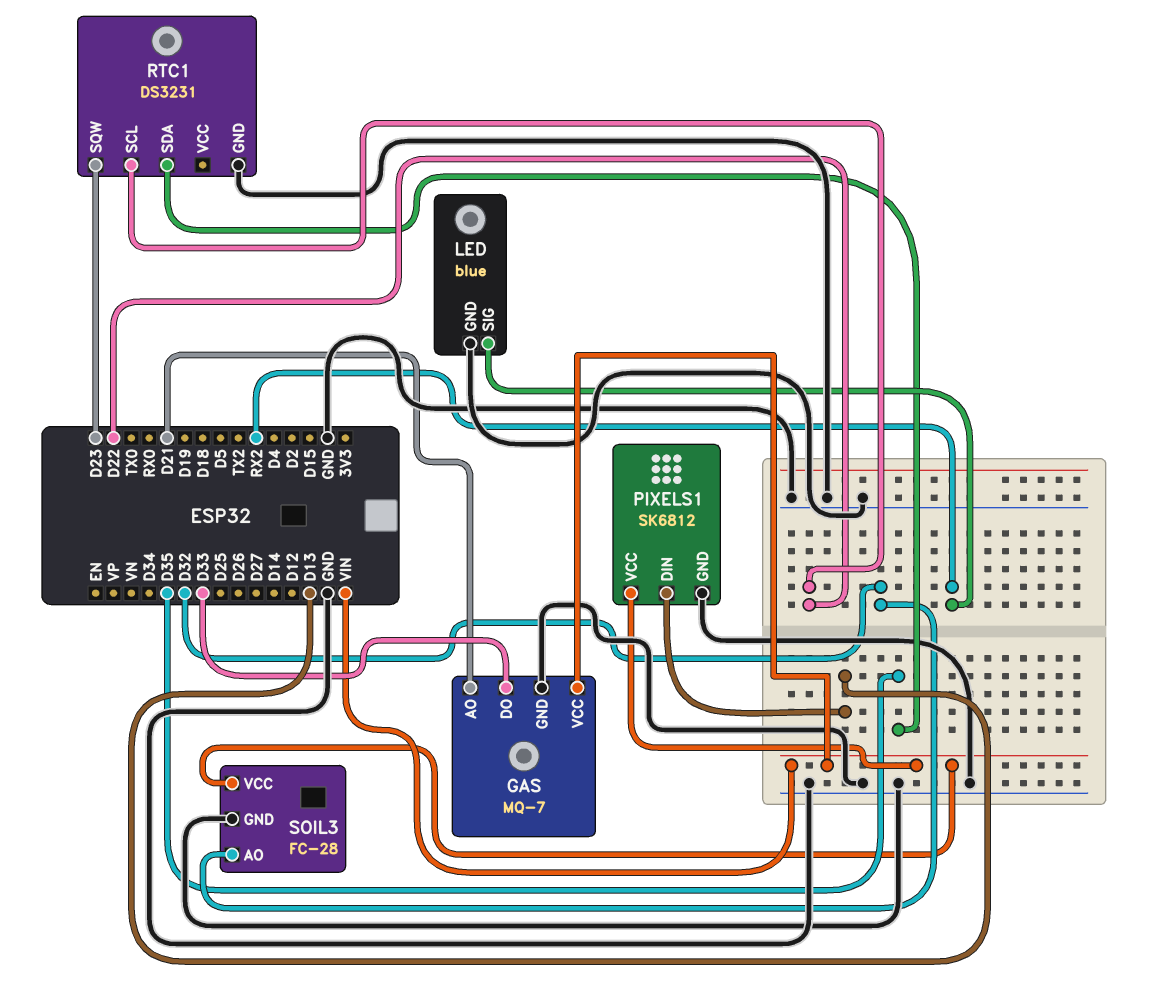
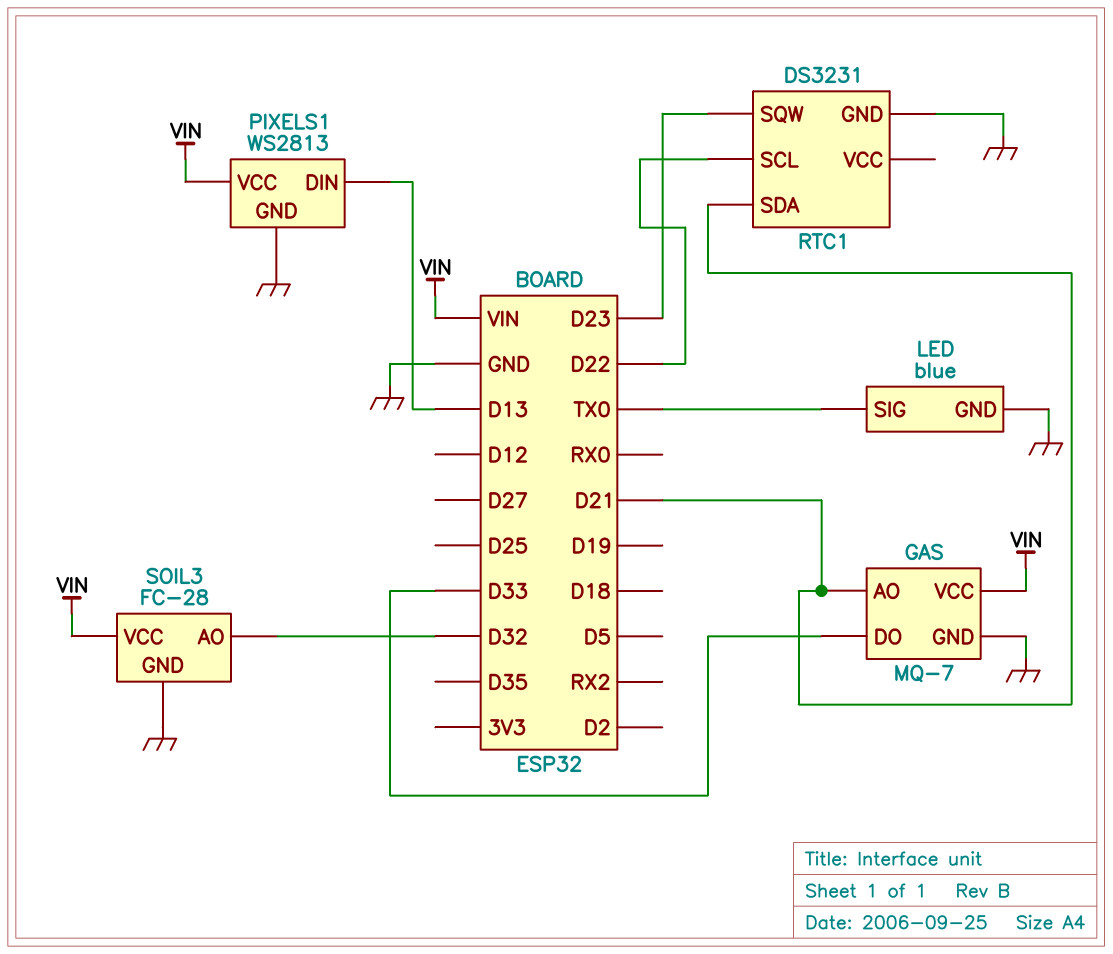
LED pin SIG: RX2 -> TX0
PIXELS1: SK6812 -> WS2813
RTC1 pin SDA: D35 -> D21

